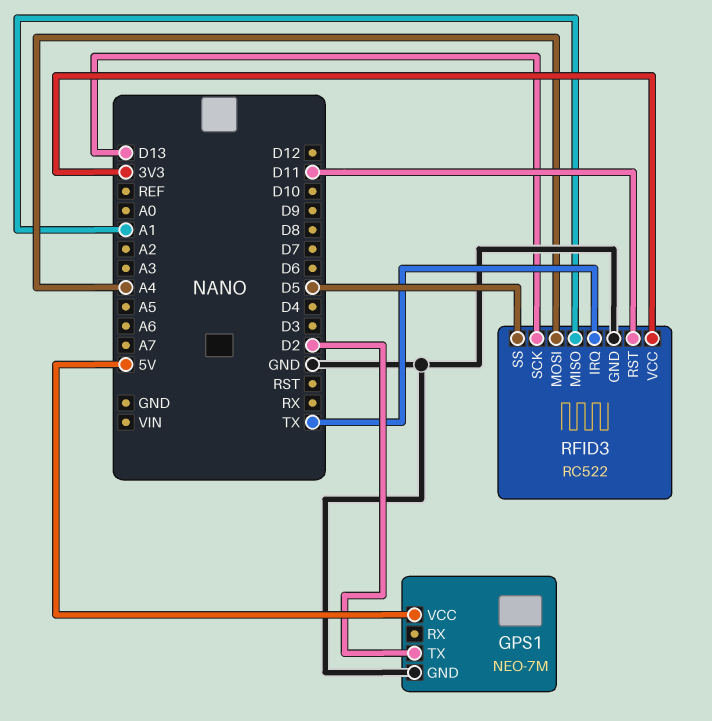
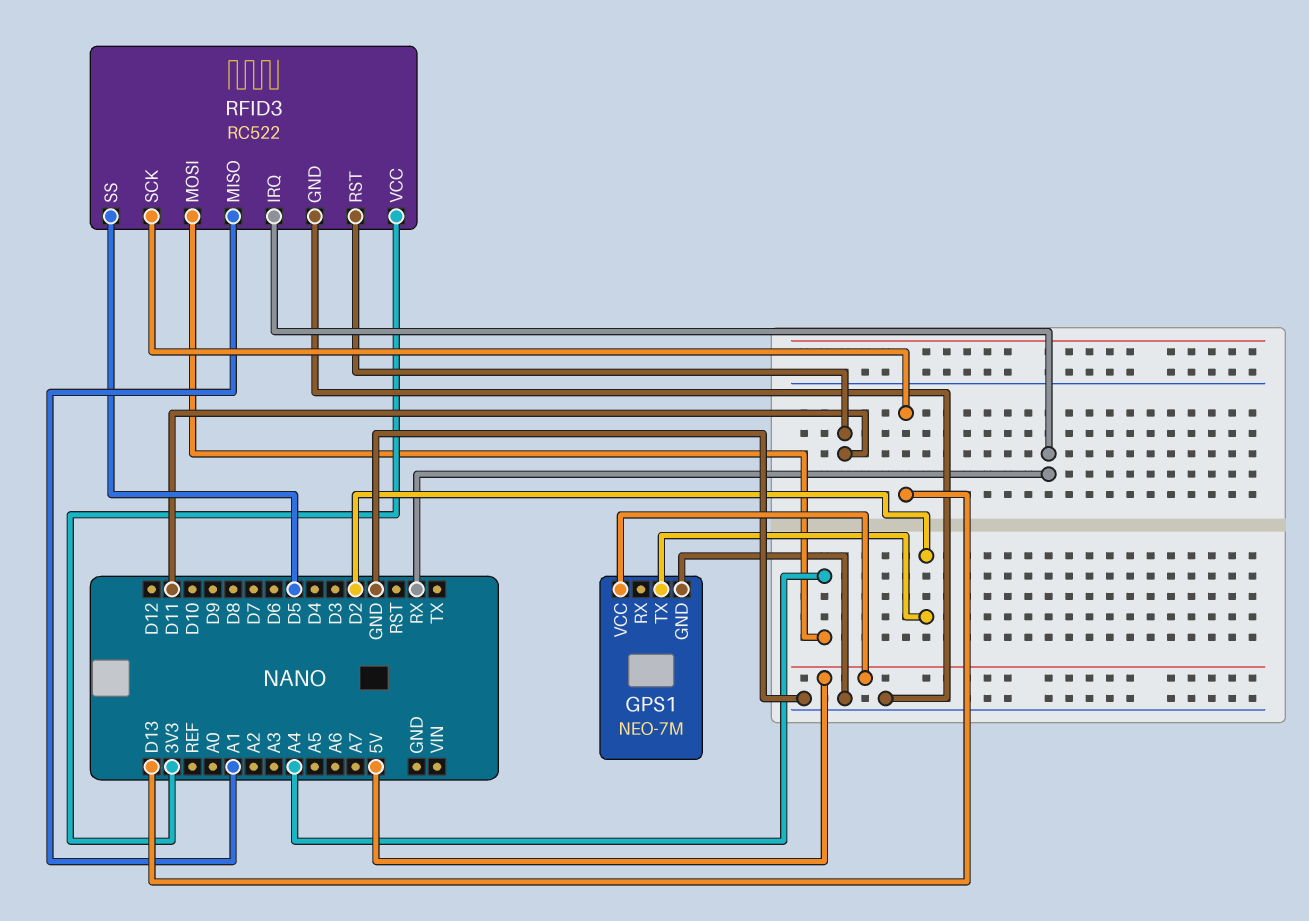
RFID3 pin IRQ: TX -> RX

